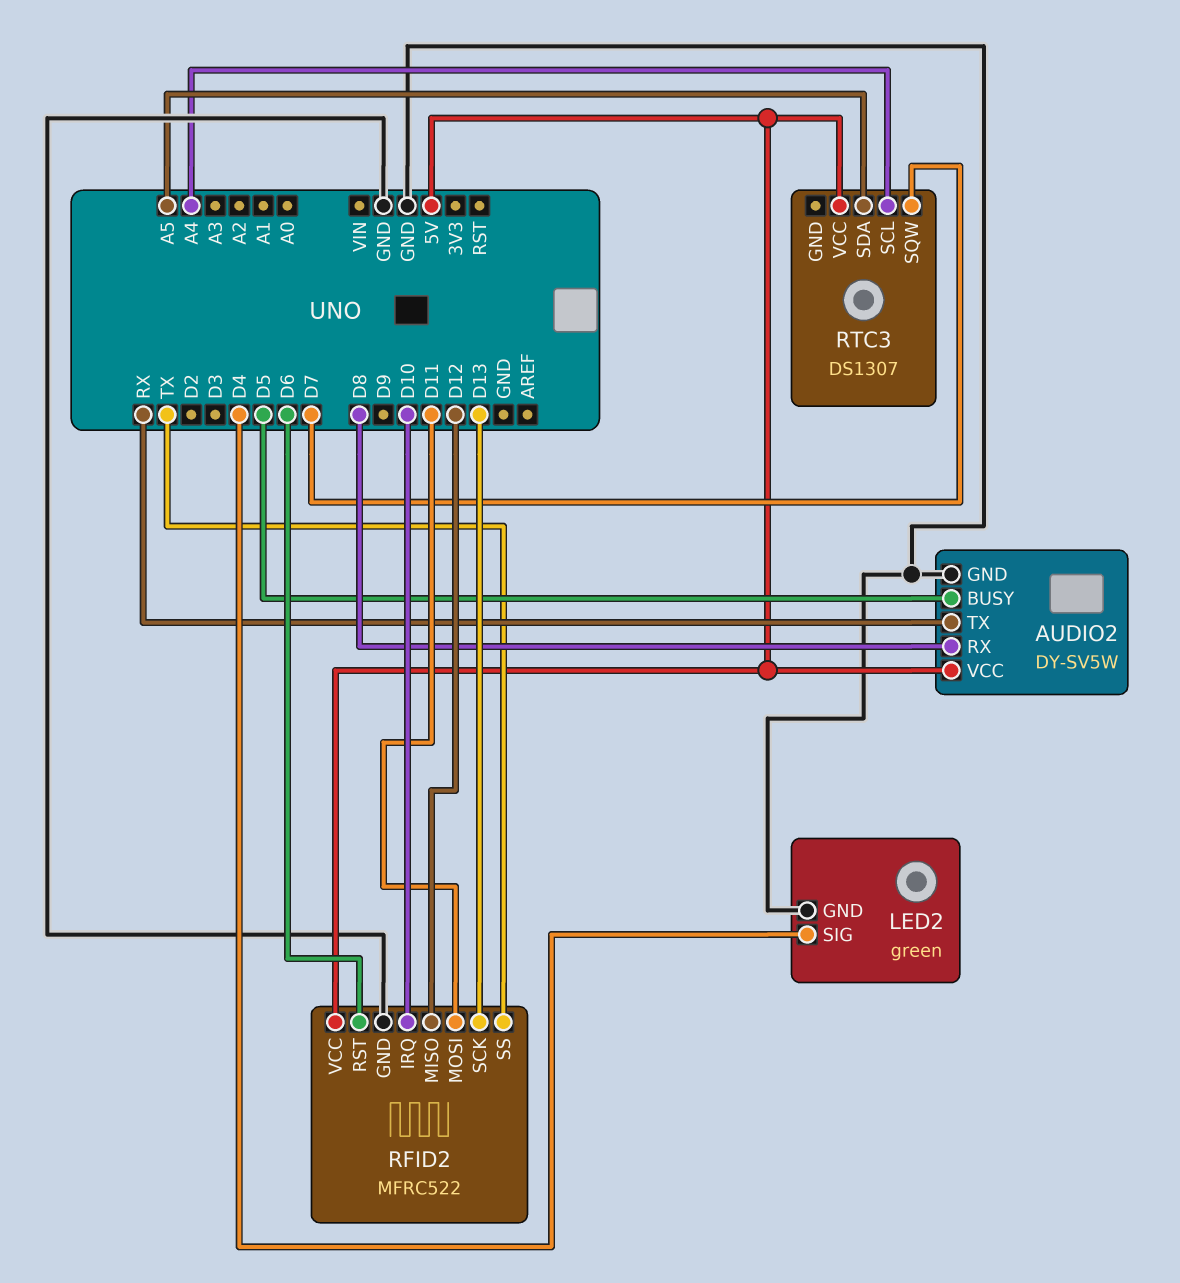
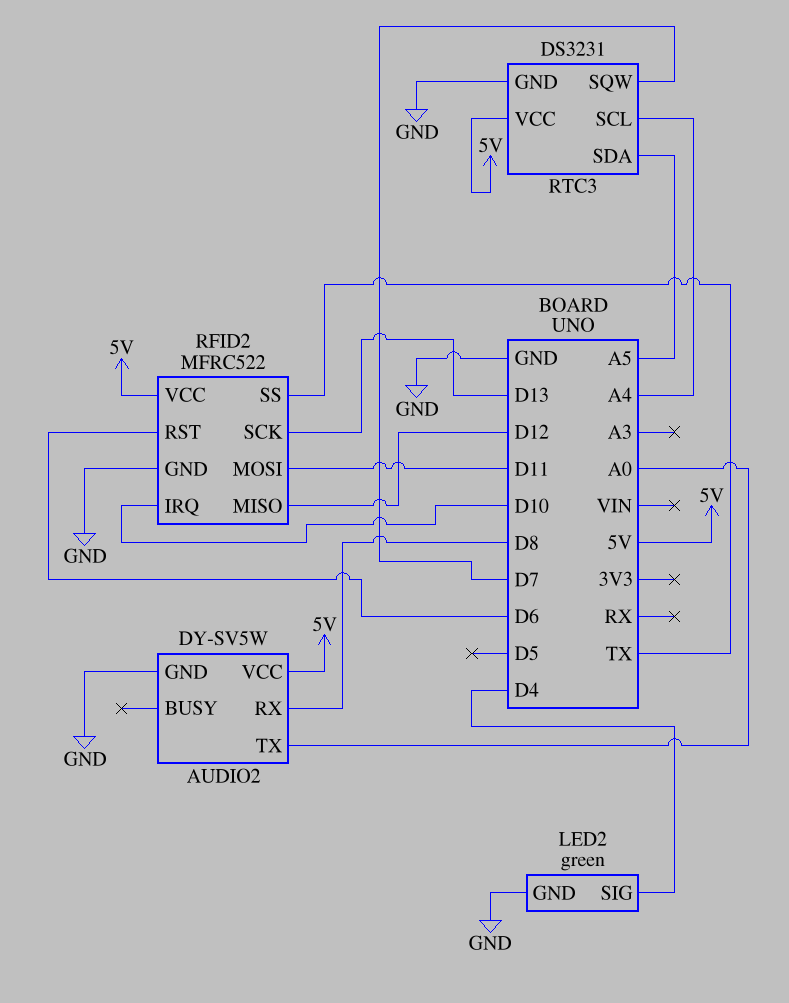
AUDIO2 pin BUSY: D5 -> none
AUDIO2 pin TX: RX -> A0
RTC3: DS1307 -> DS3231
RTC3 pin GND: none -> GND

